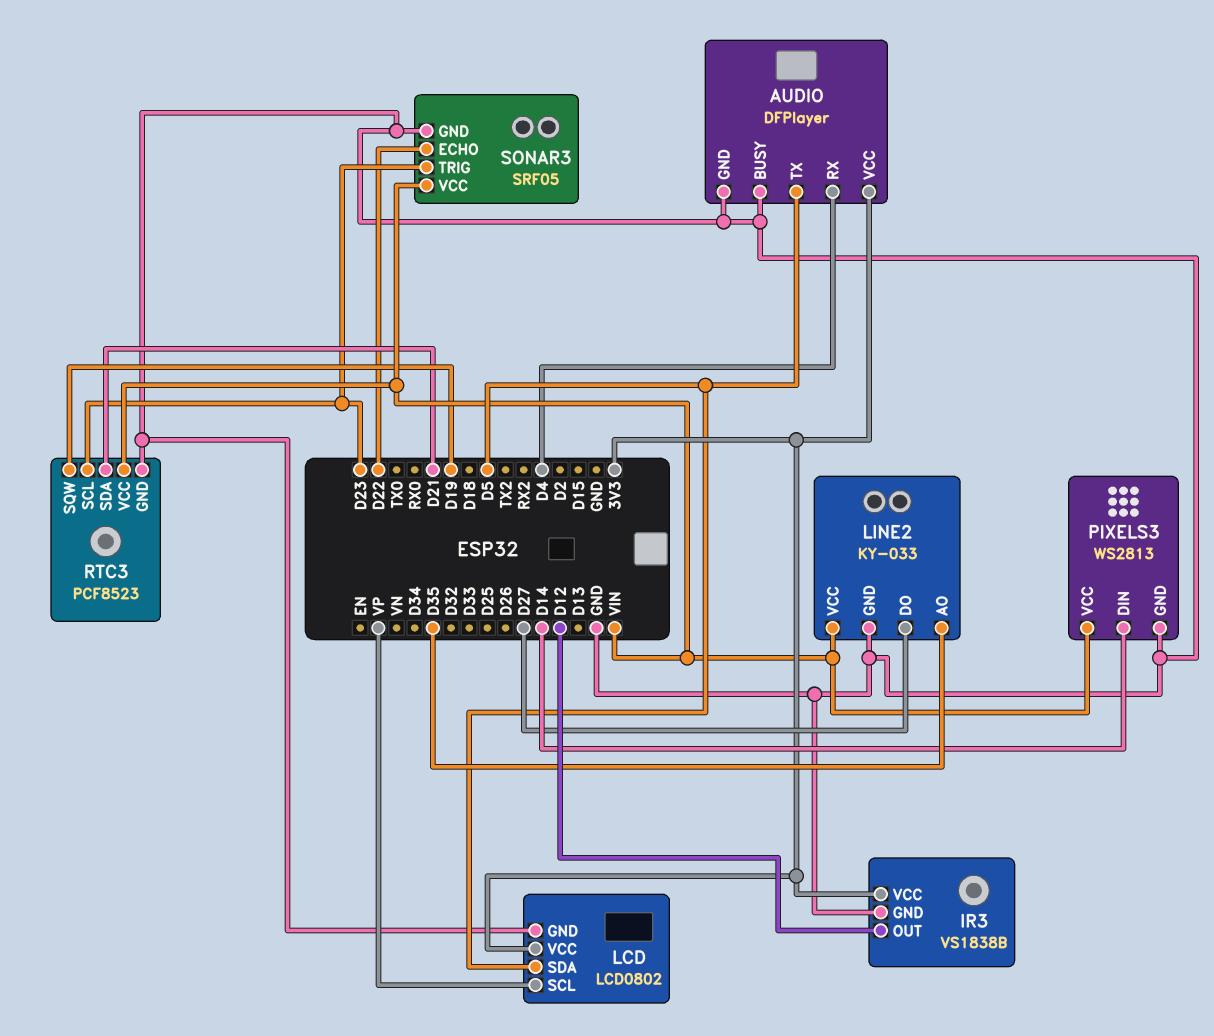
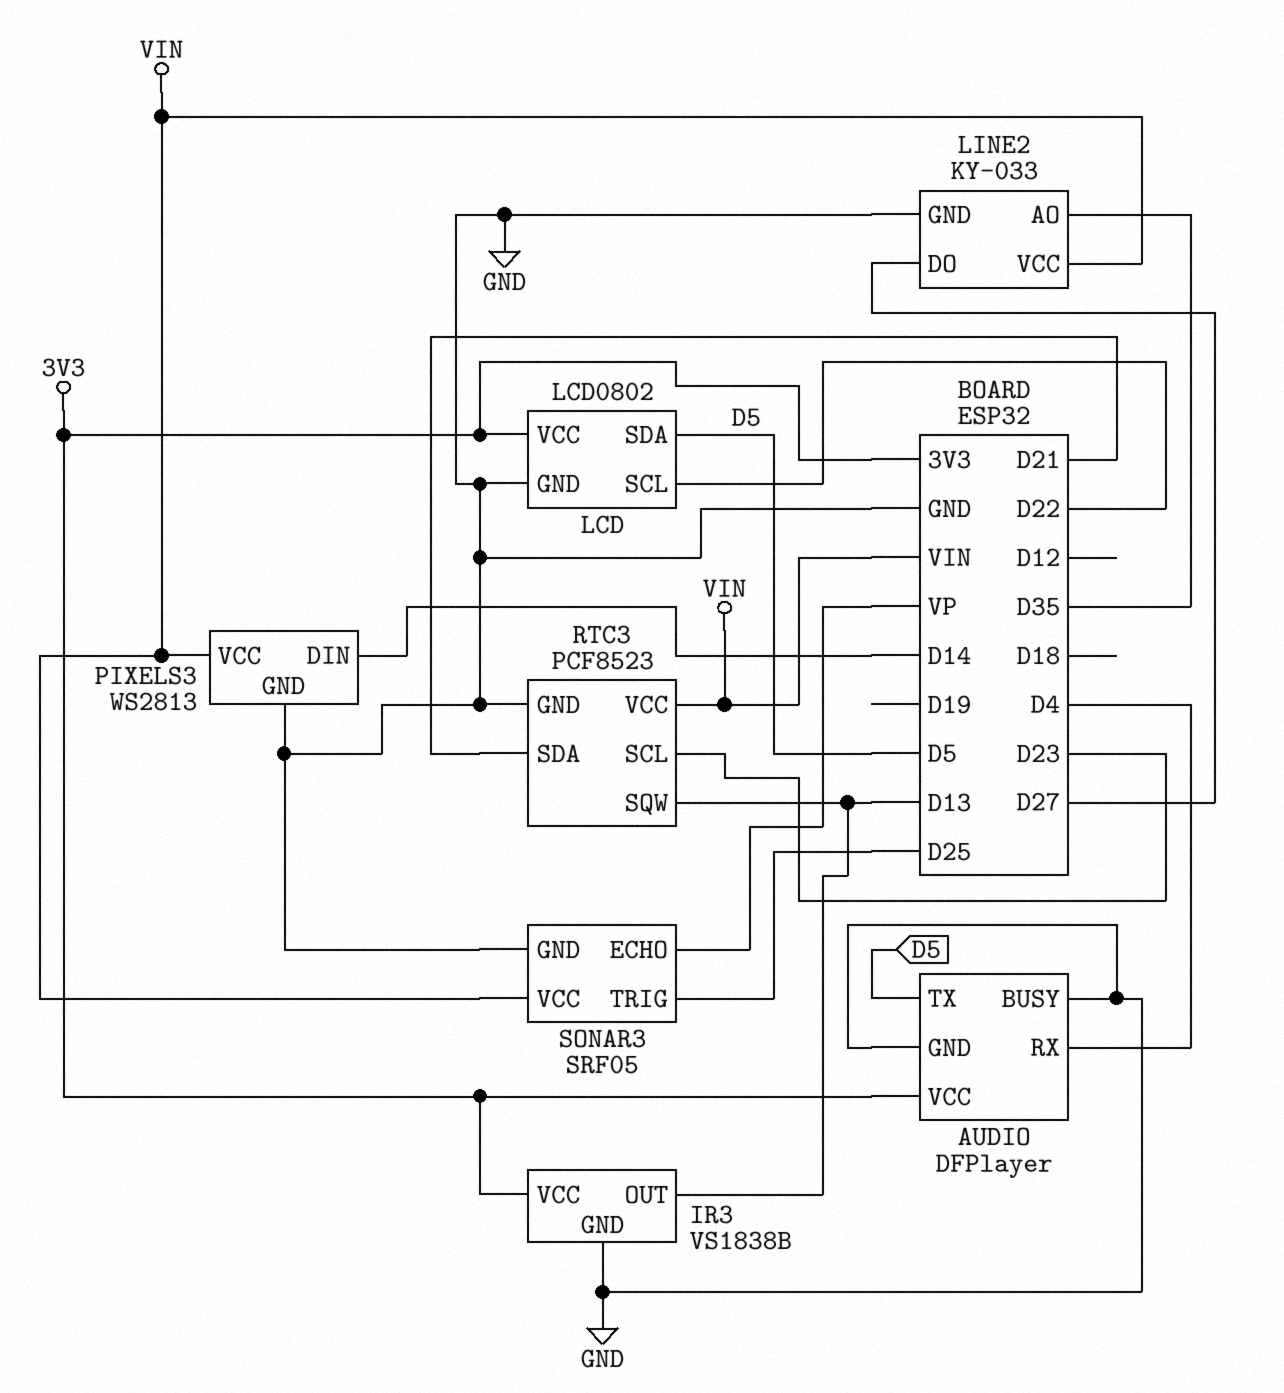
IR3 pin OUT: D12 -> D13
LCD pin SCL: VP -> D22
RTC3 pin SQW: D19 -> D13
SONAR3 pin ECHO: D22 -> VP
SONAR3 pin TRIG: D23 -> D25

